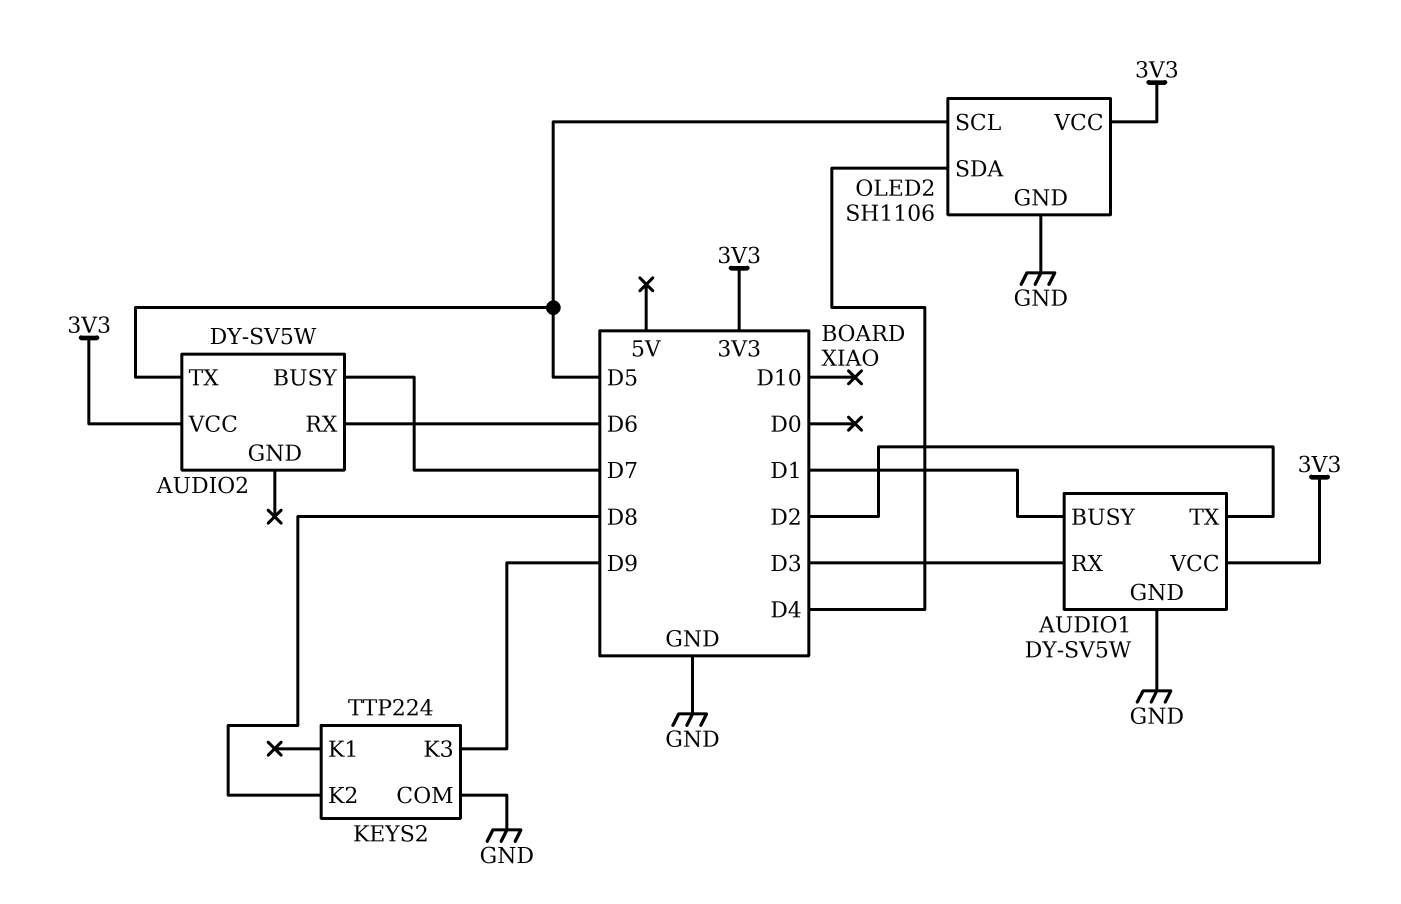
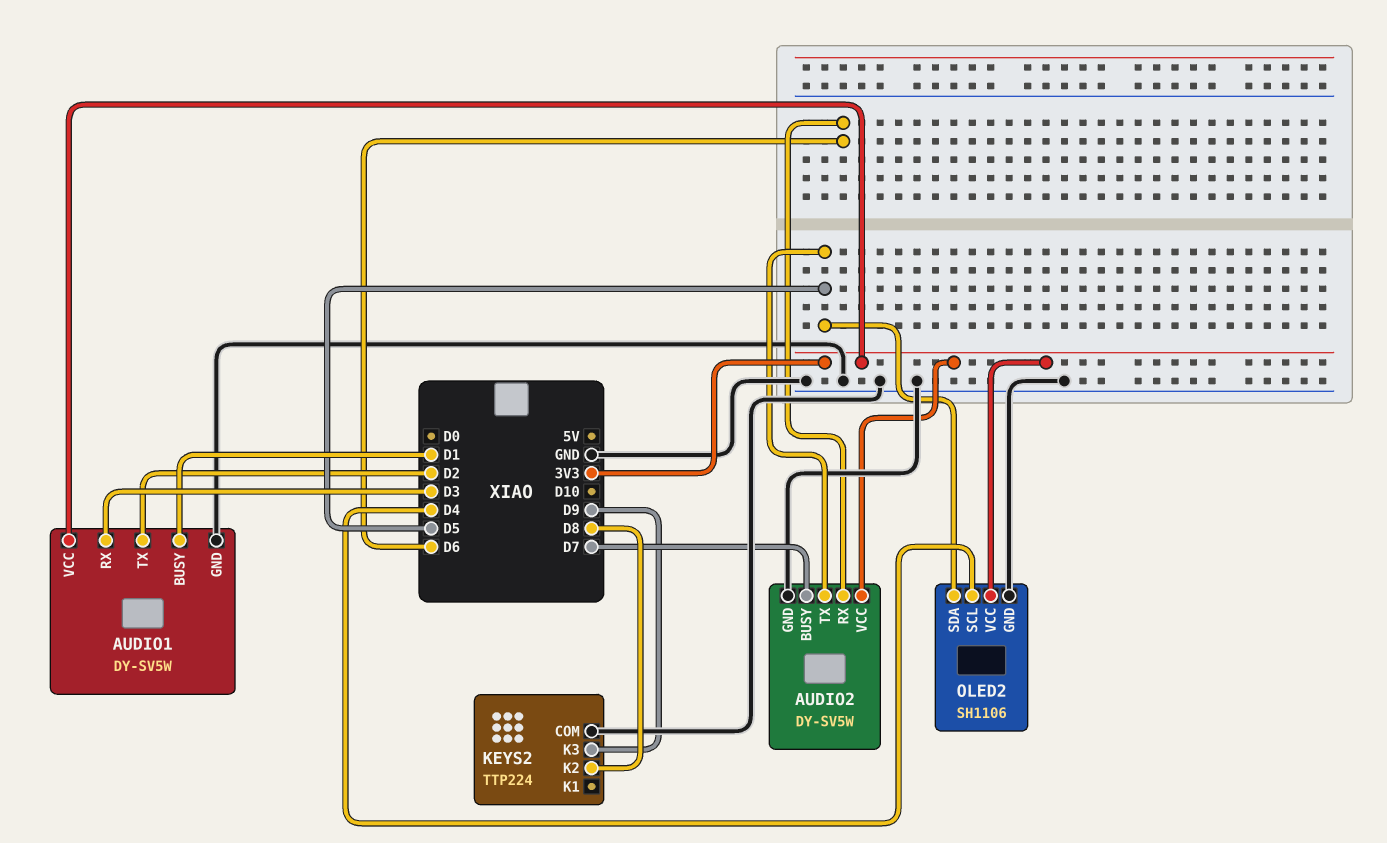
AUDIO2 pin GND: none -> GND
OLED2 pin SCL: D5 -> D4
OLED2 pin SDA: D4 -> D5

